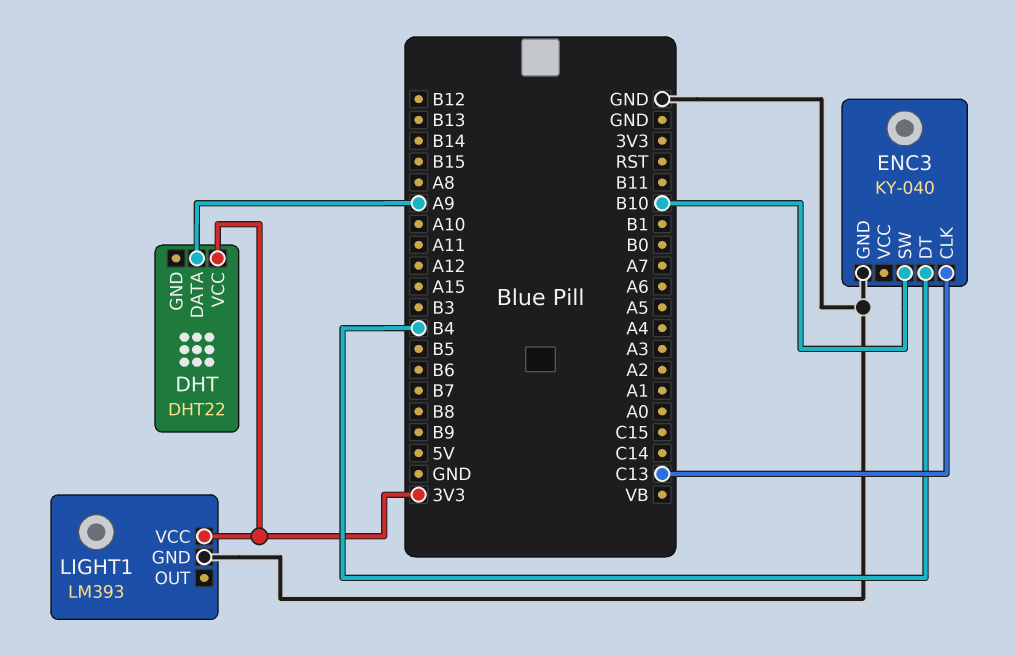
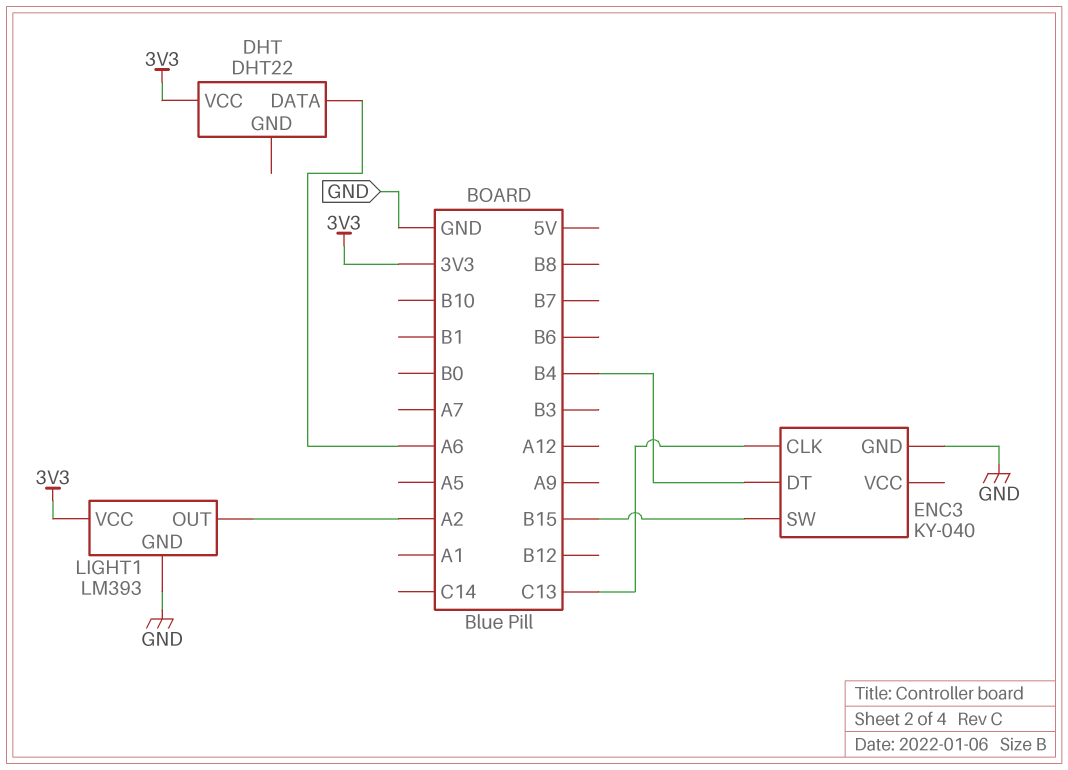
DHT pin DATA: A9 -> A6
ENC3 pin SW: B10 -> B15
LIGHT1 pin OUT: none -> A2

